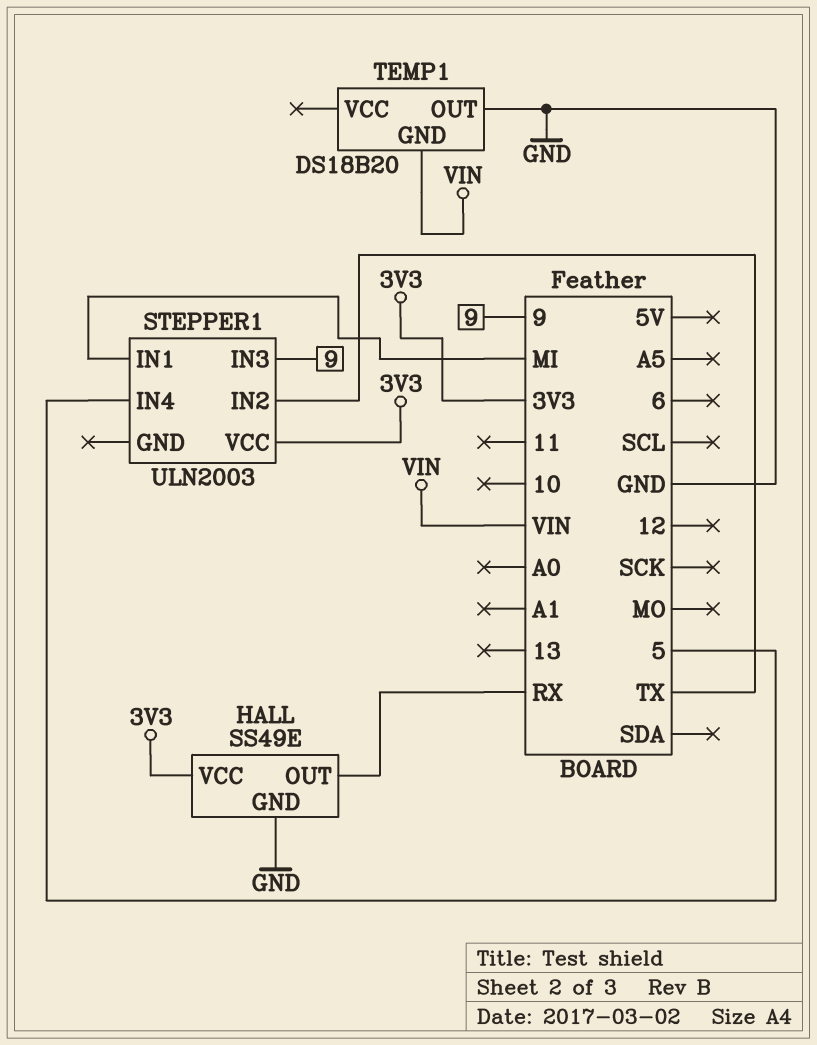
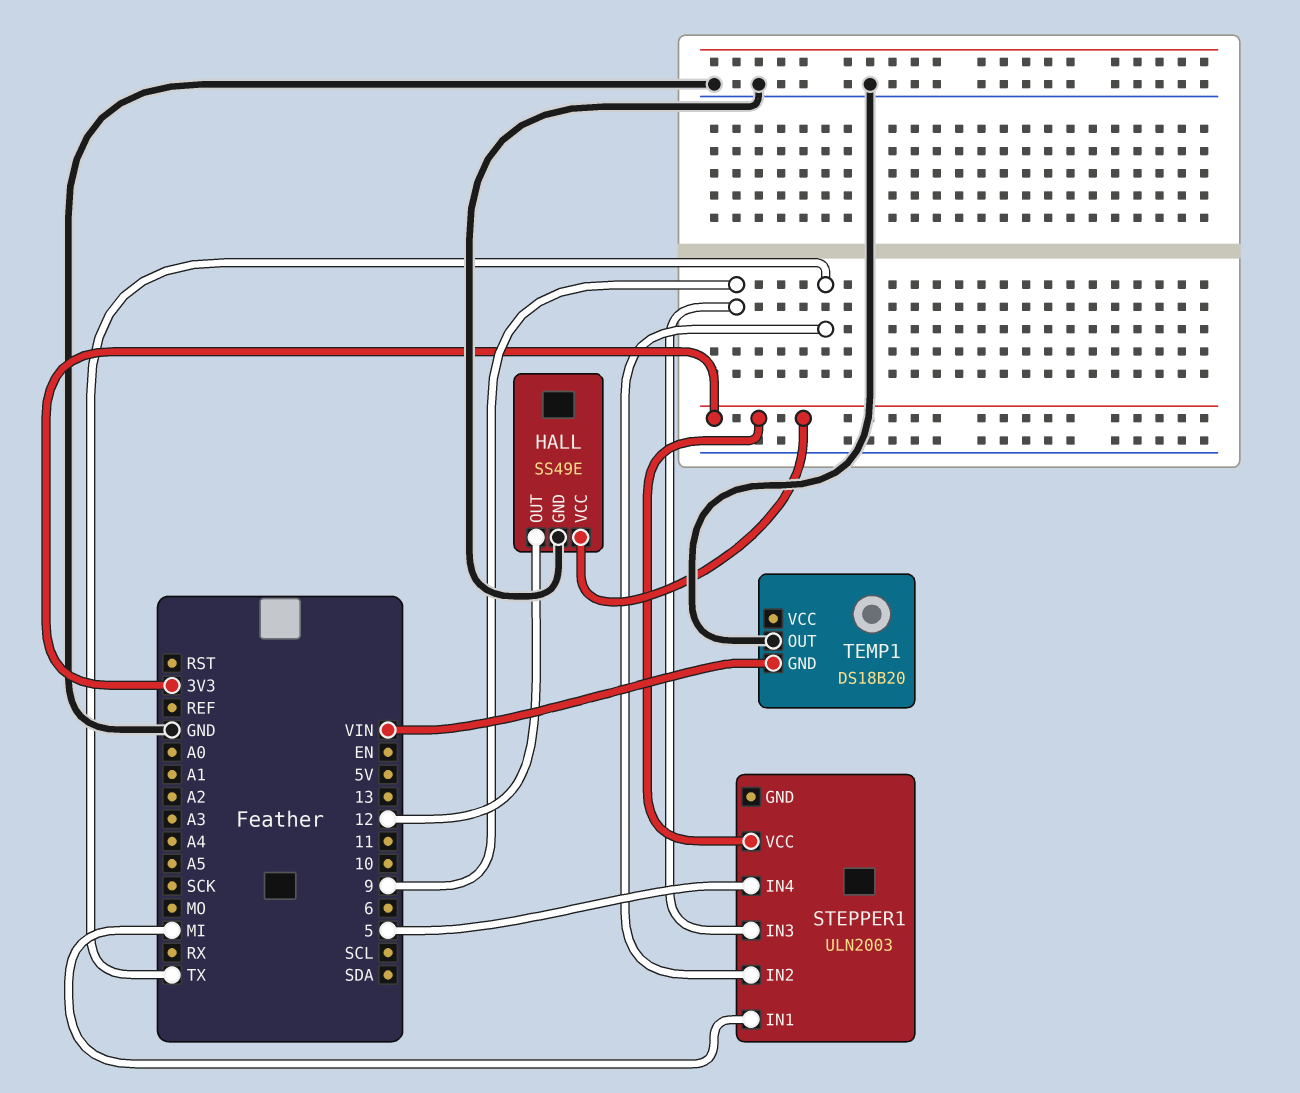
HALL pin OUT: RX -> 12

